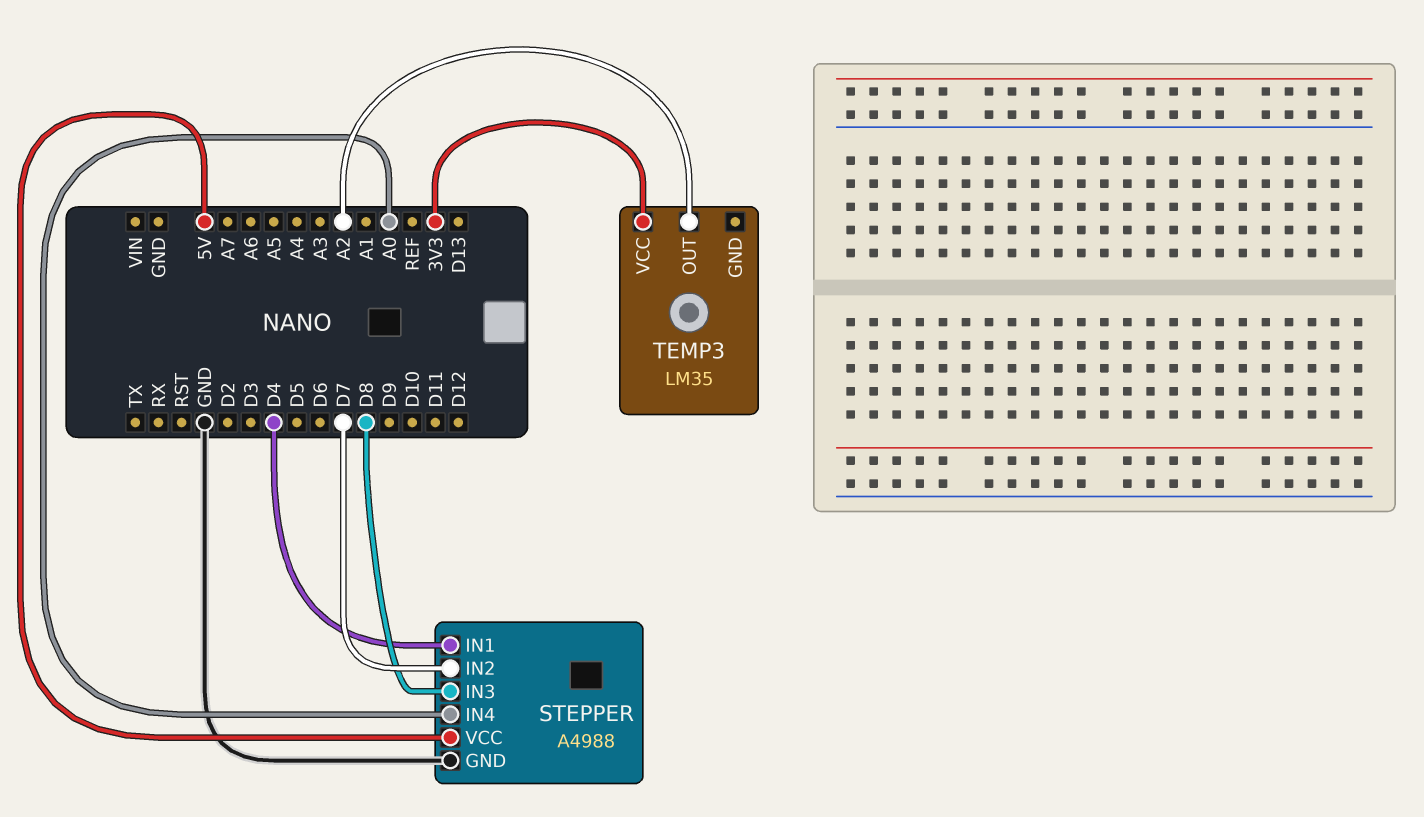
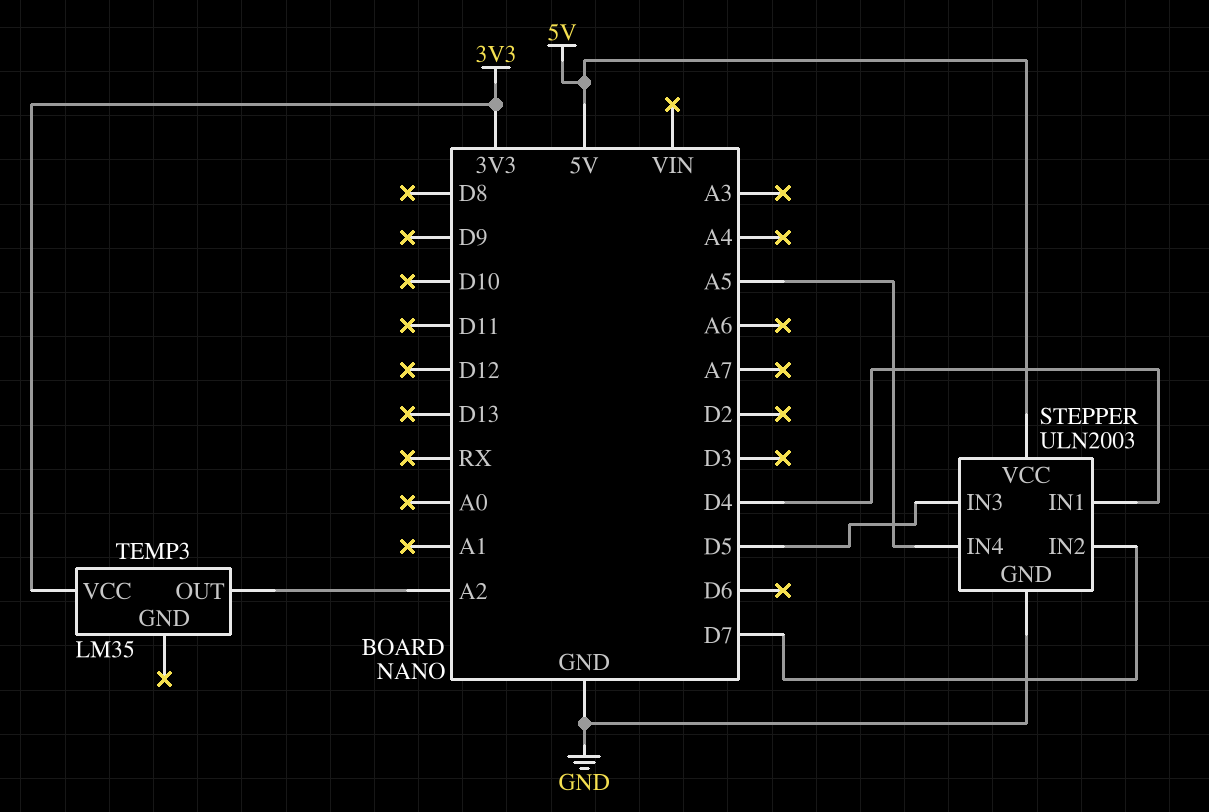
STEPPER: A4988 -> ULN2003
STEPPER pin IN3: D8 -> D5
STEPPER pin IN4: A0 -> A5

